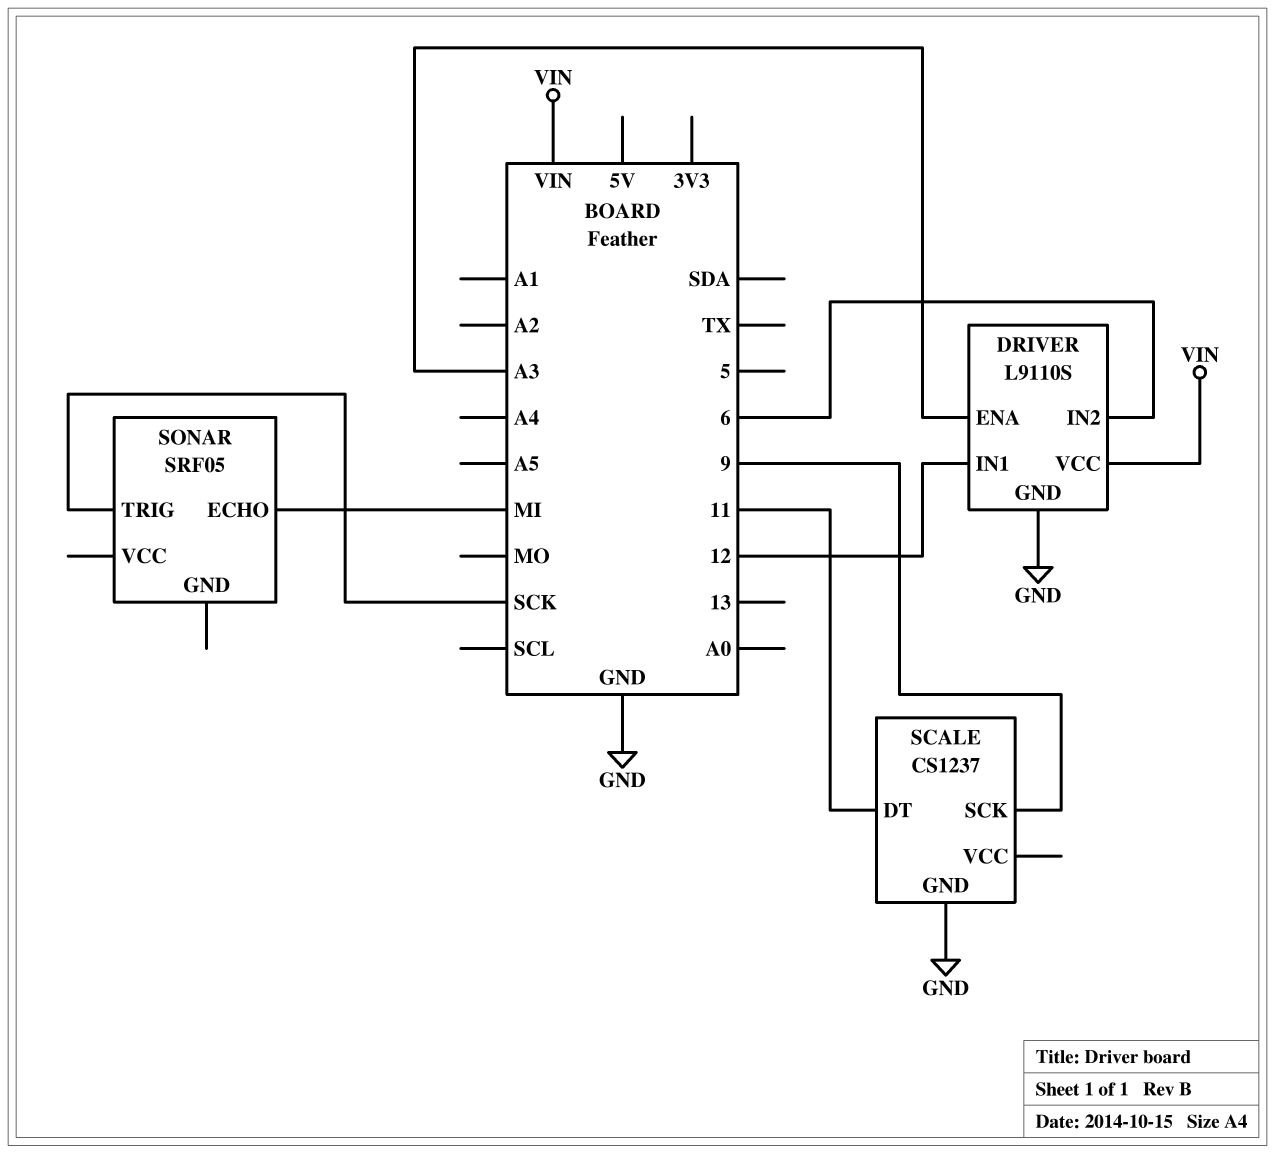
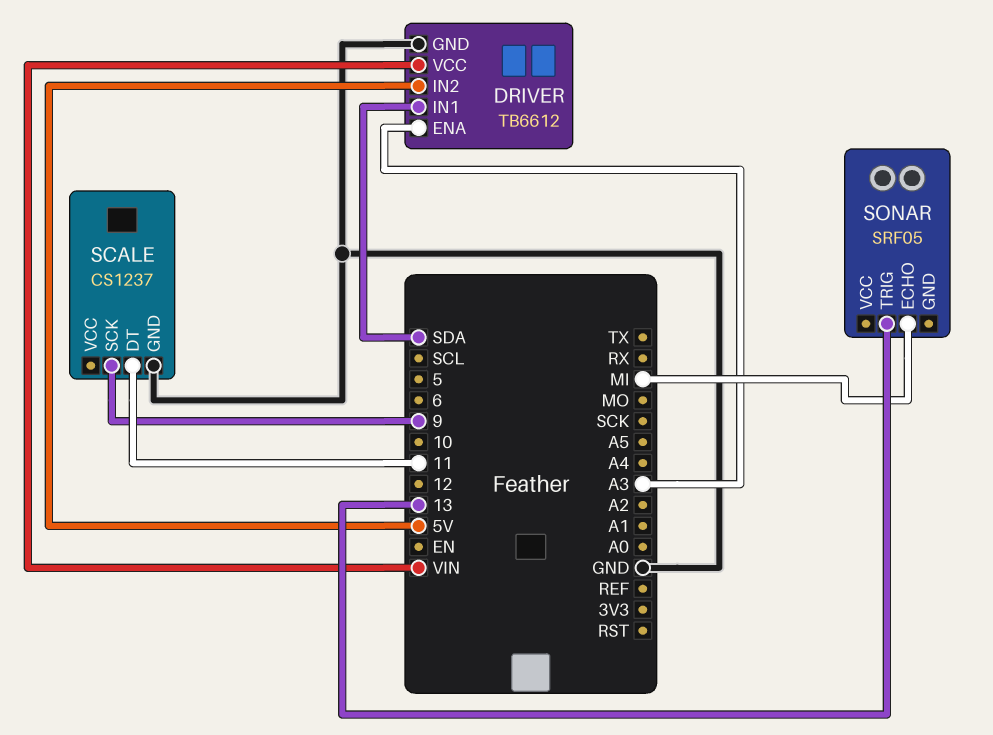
DRIVER: L9110S -> TB6612
DRIVER pin IN1: 12 -> SDA
DRIVER pin IN2: 6 -> 5V
SONAR pin TRIG: SCK -> 13

